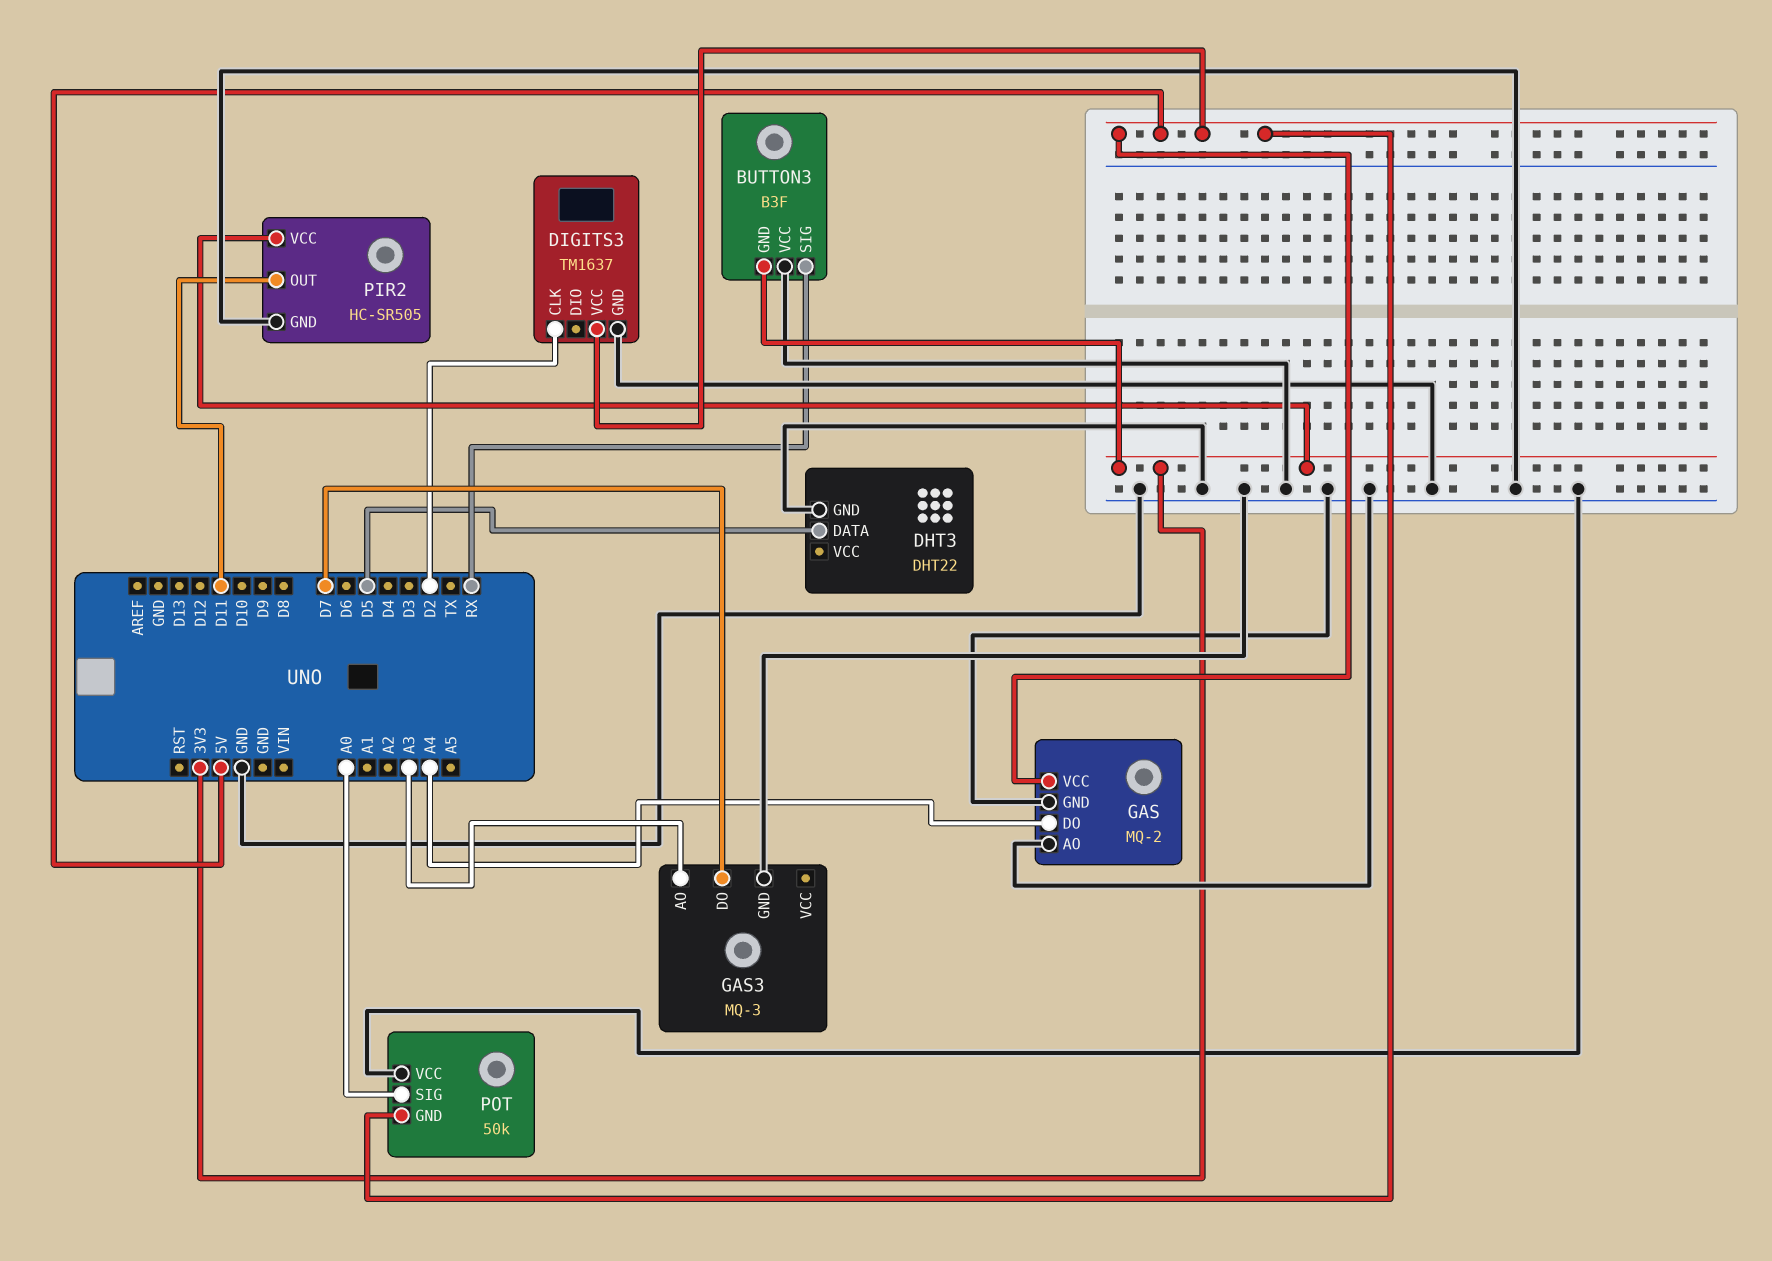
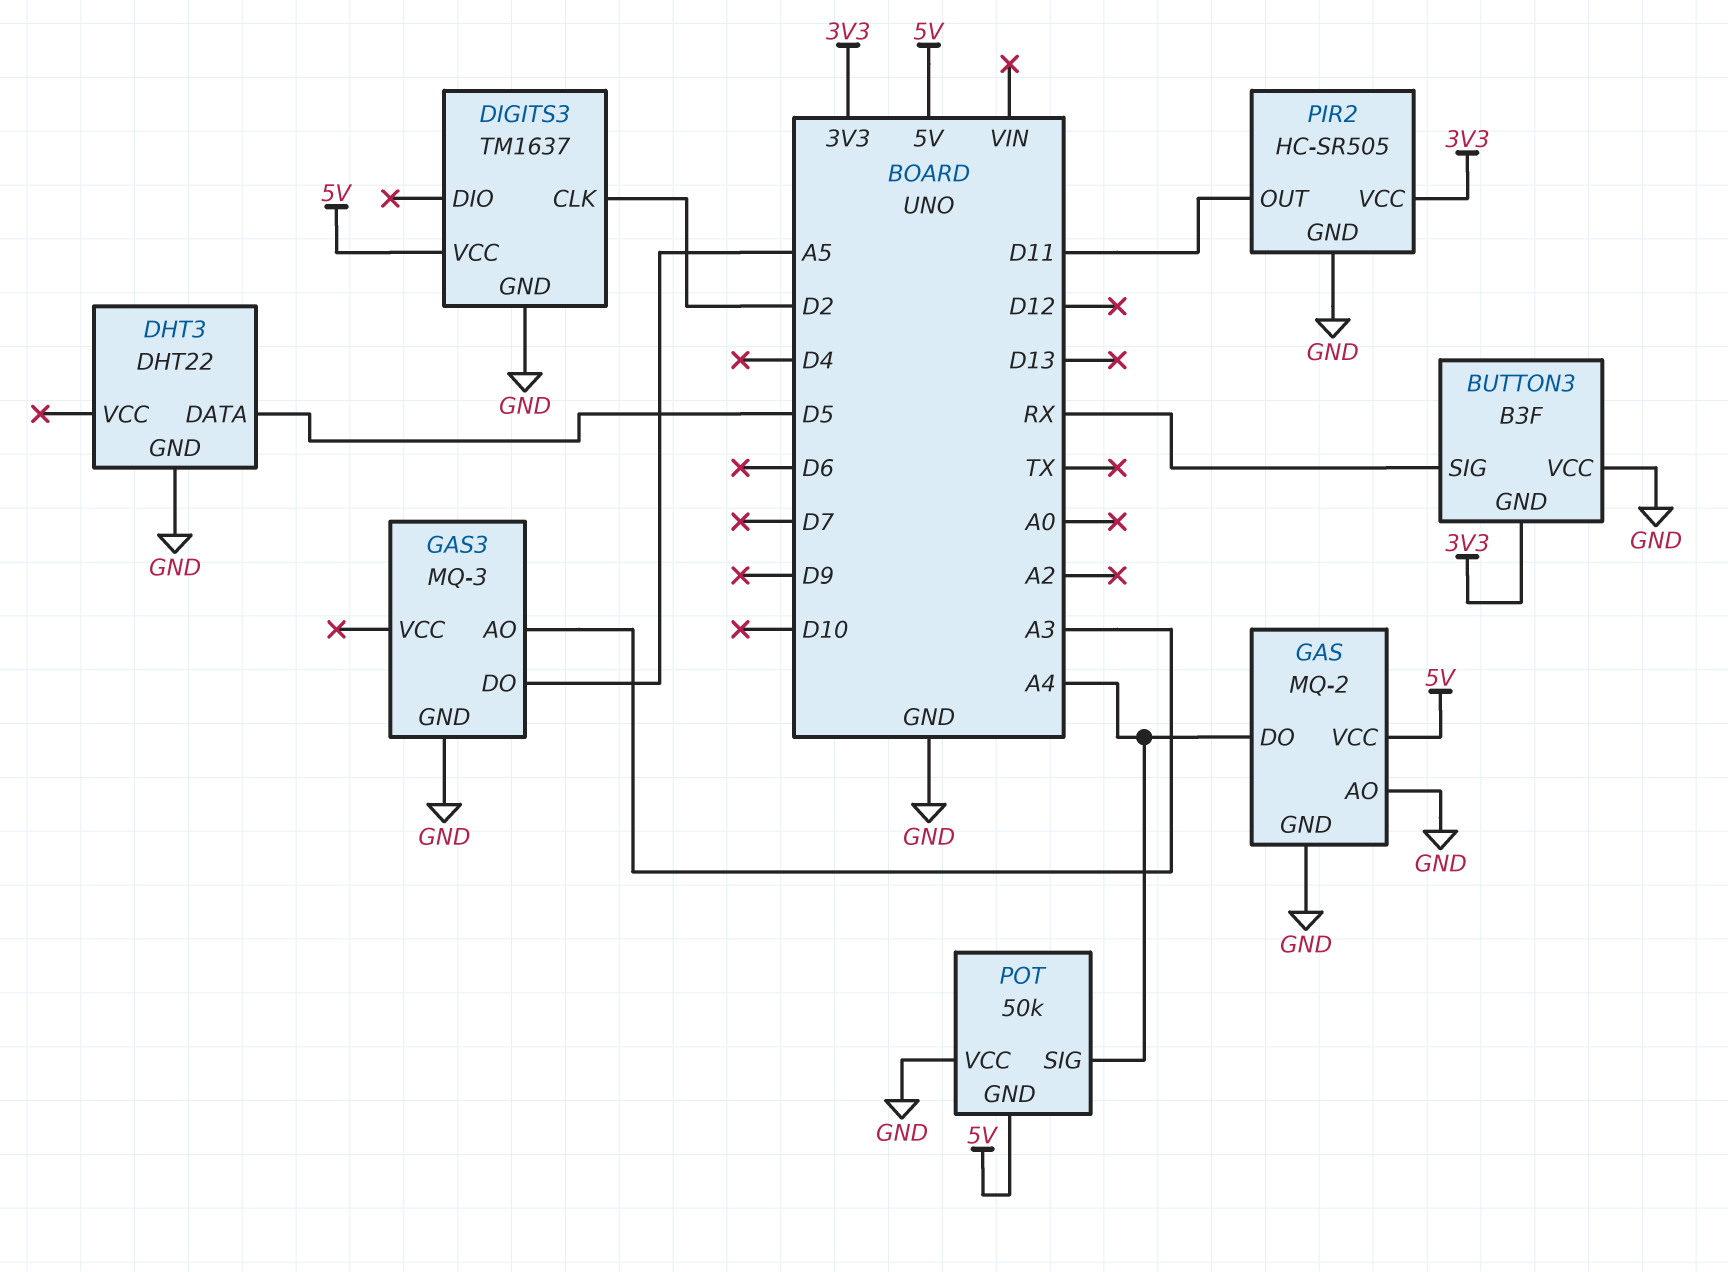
GAS3 pin DO: D7 -> A5
POT pin SIG: A0 -> A4

